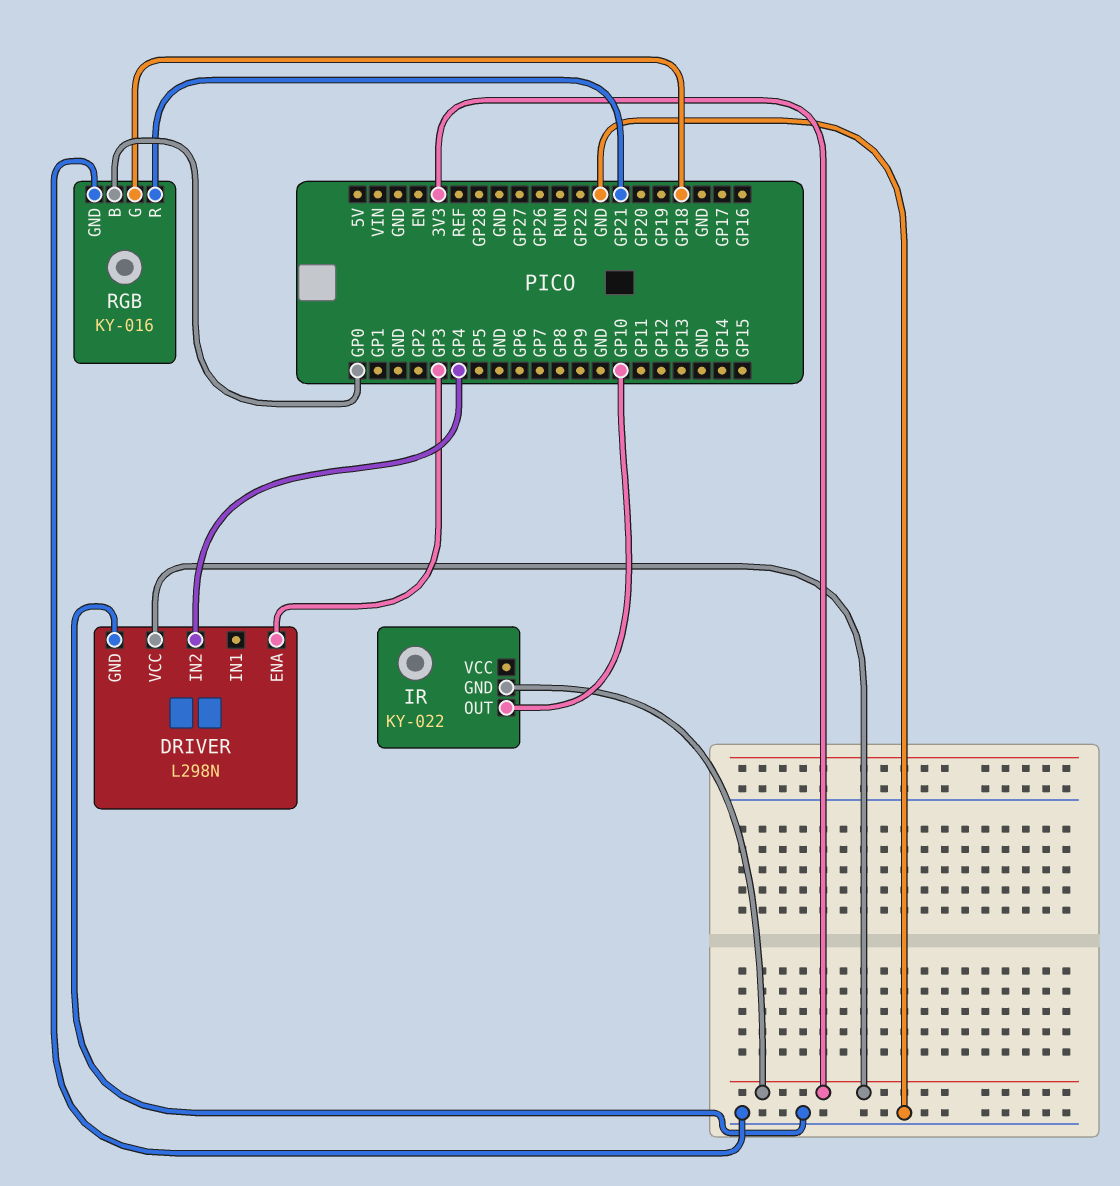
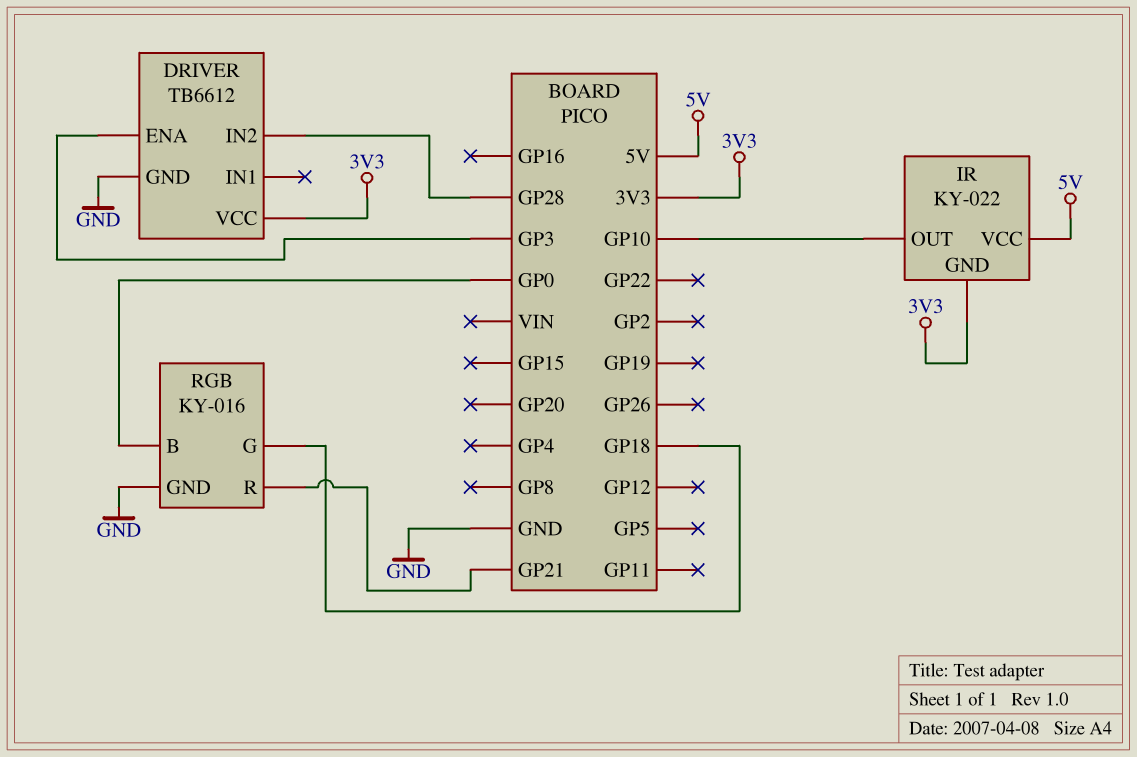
DRIVER: L298N -> TB6612
DRIVER pin IN2: GP4 -> GP28
IR pin VCC: none -> 5V

